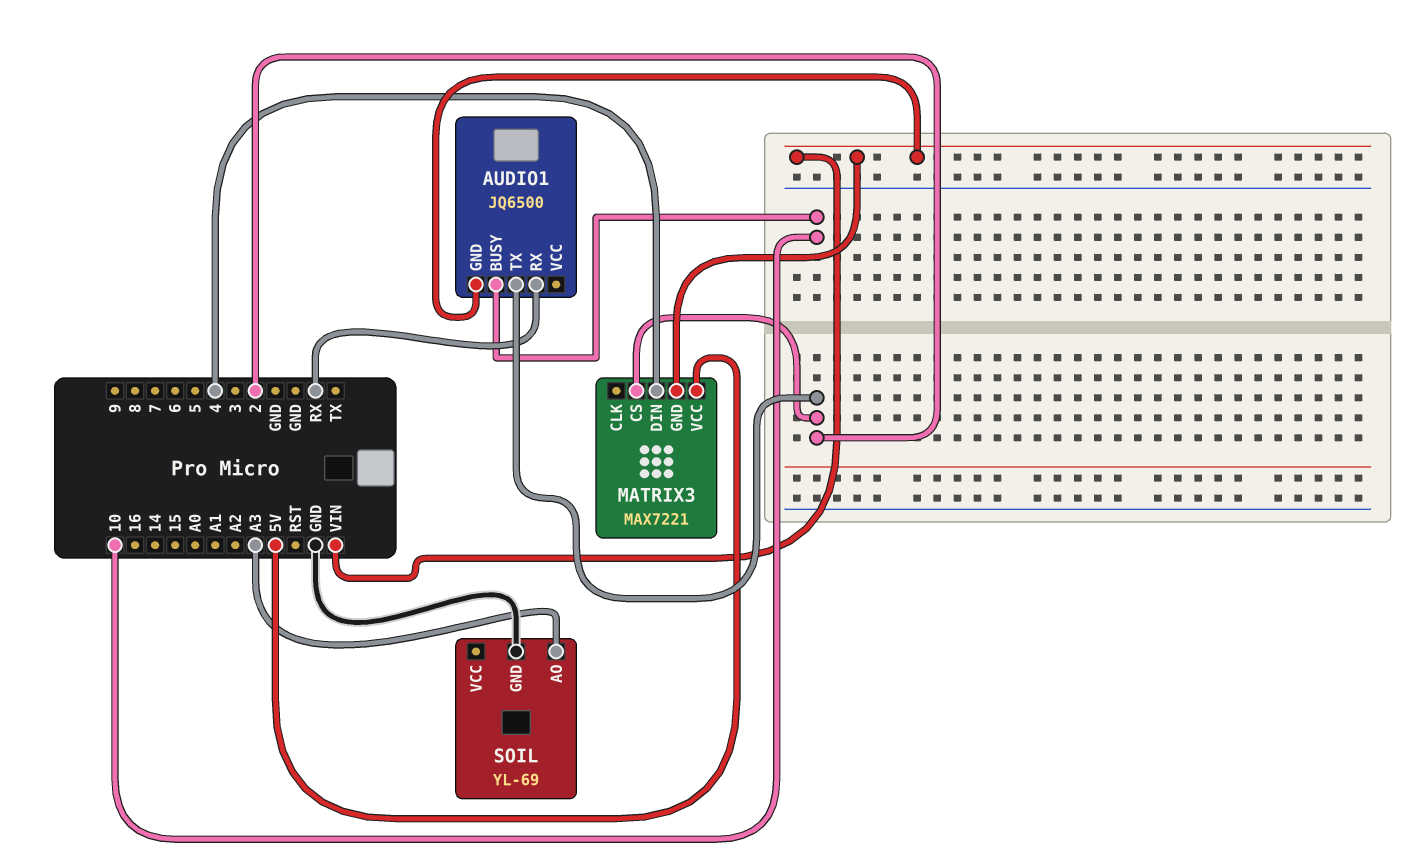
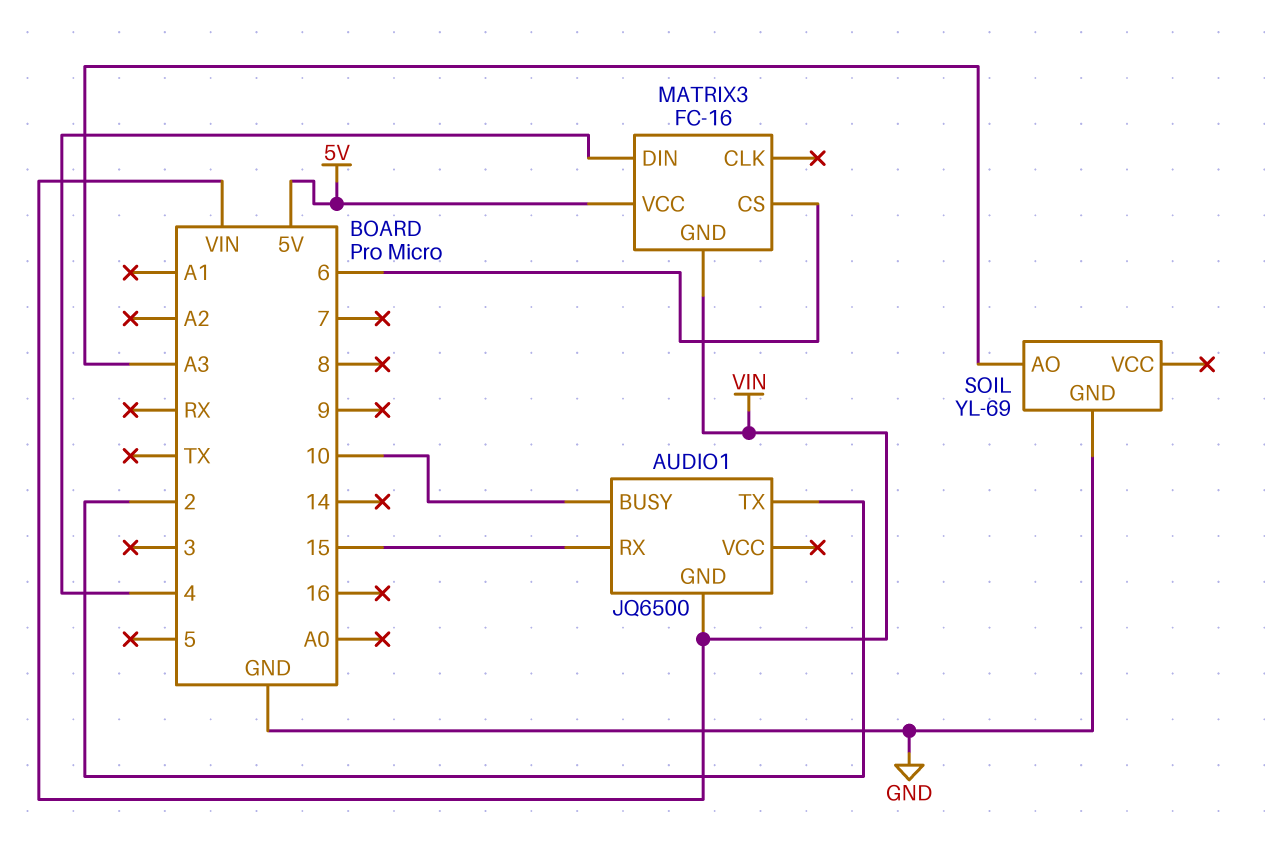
AUDIO1 pin RX: RX -> 15
MATRIX3: MAX7221 -> FC-16
MATRIX3 pin CS: 2 -> 6

